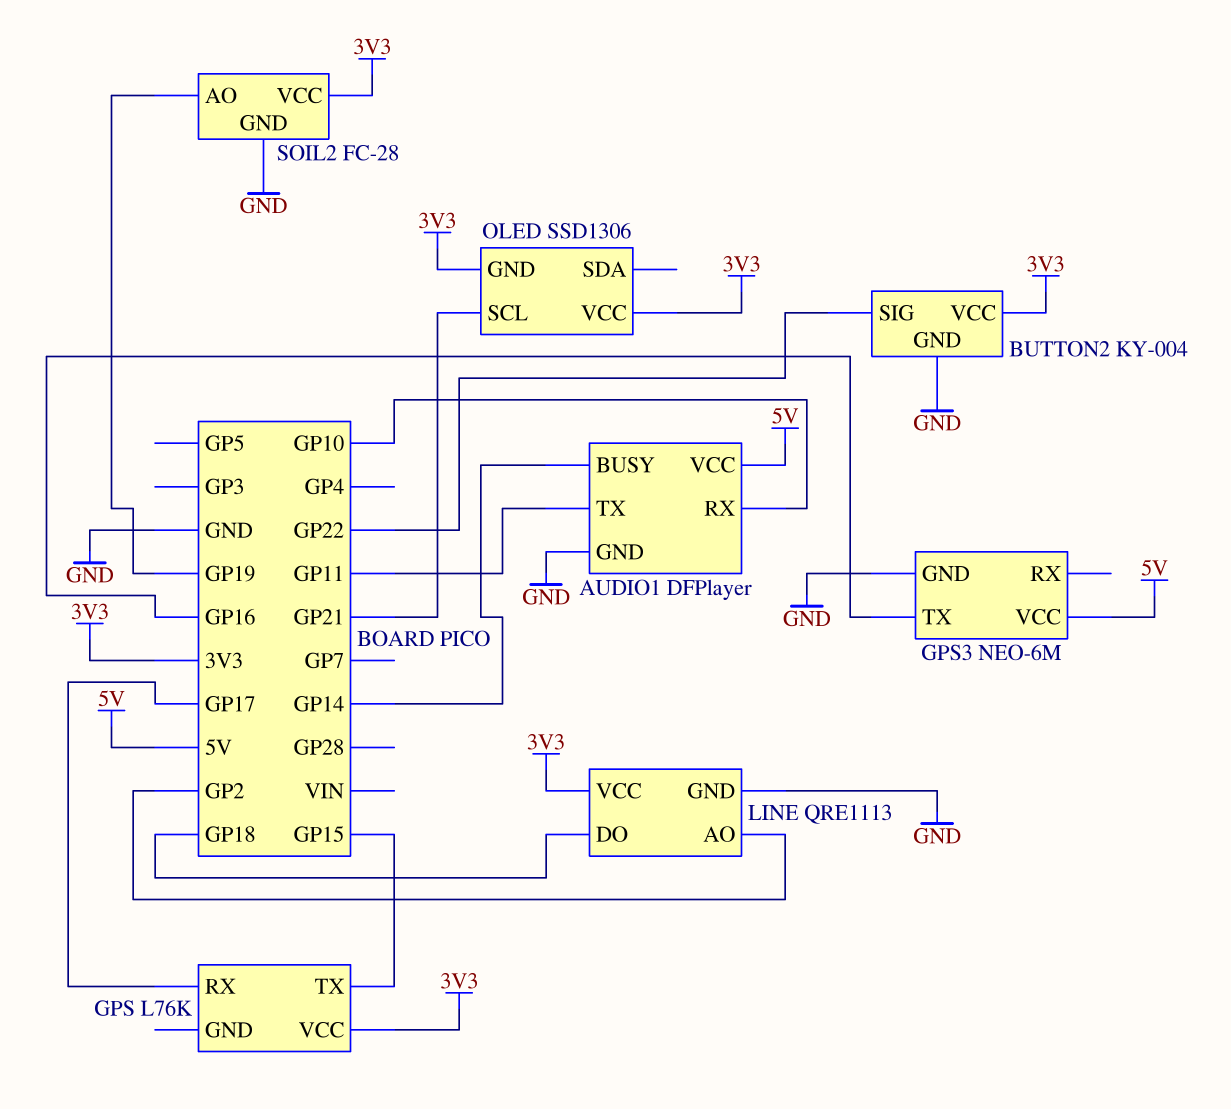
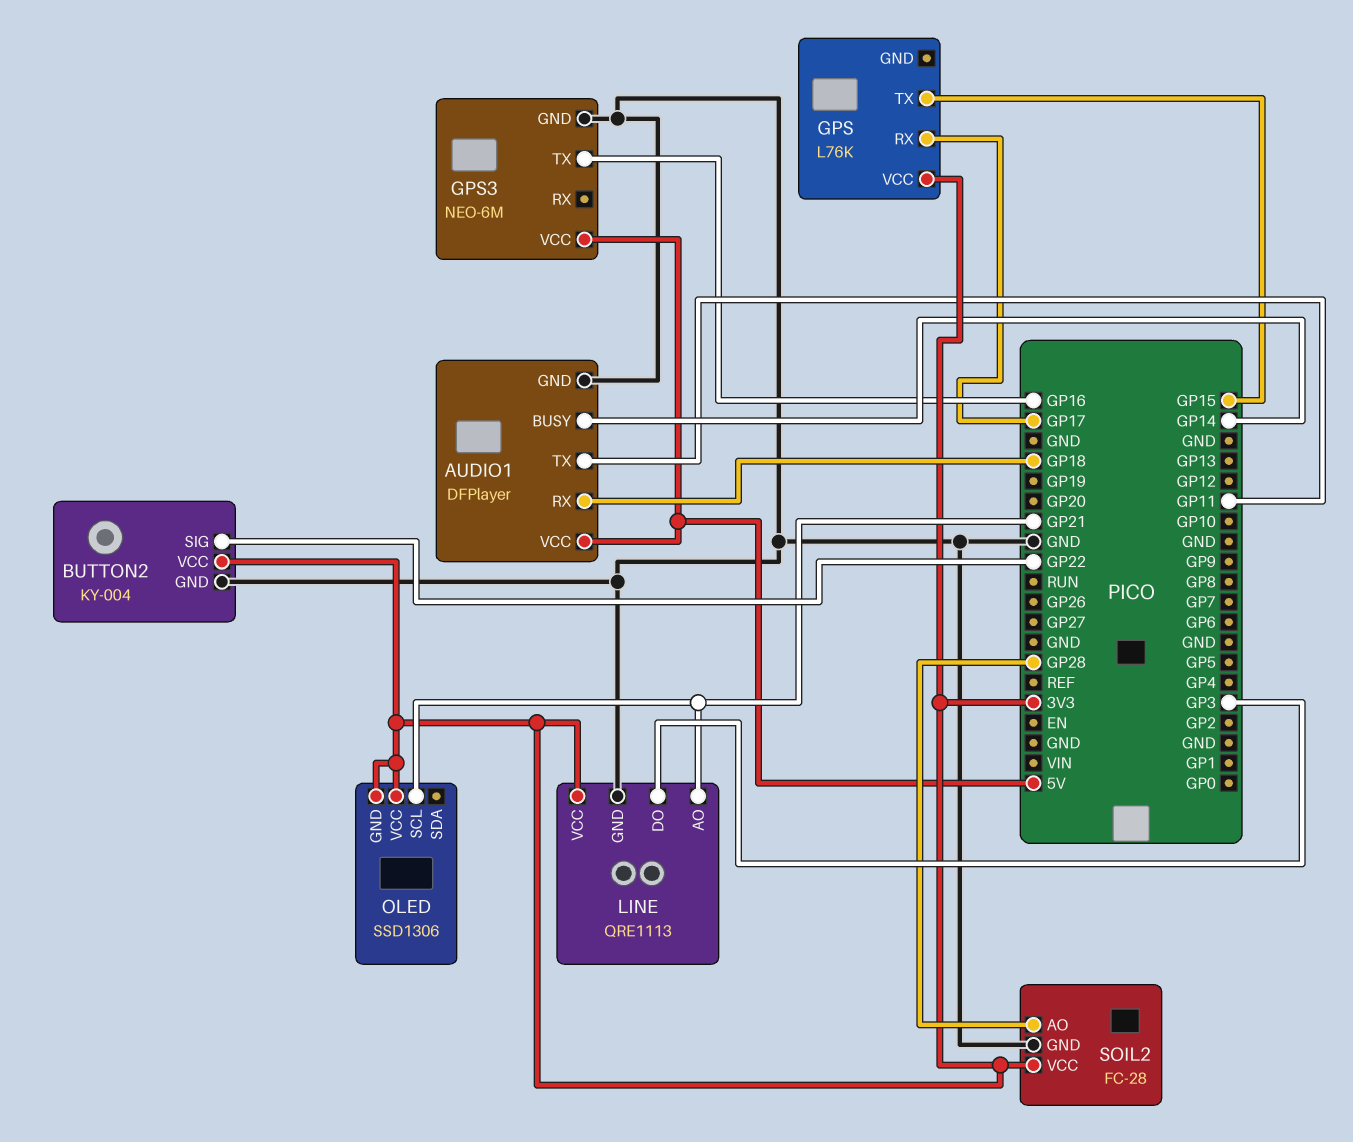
AUDIO1 pin RX: GP10 -> GP18
LINE pin AO: GP2 -> GP21
LINE pin DO: GP18 -> GP3
SOIL2 pin AO: GP19 -> GP28

